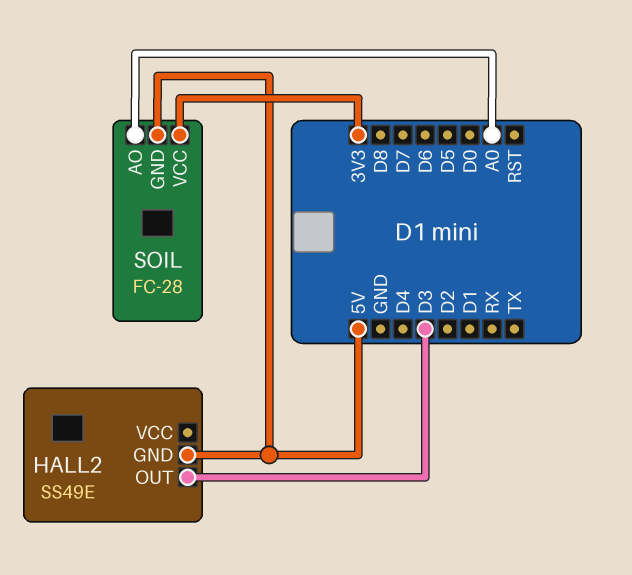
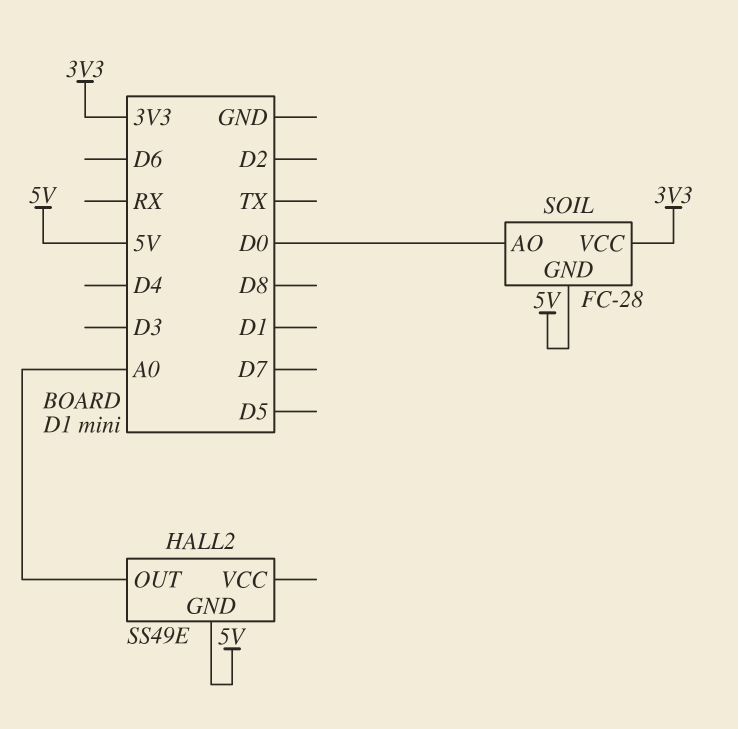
HALL2 pin OUT: D3 -> A0
SOIL pin AO: A0 -> D0

